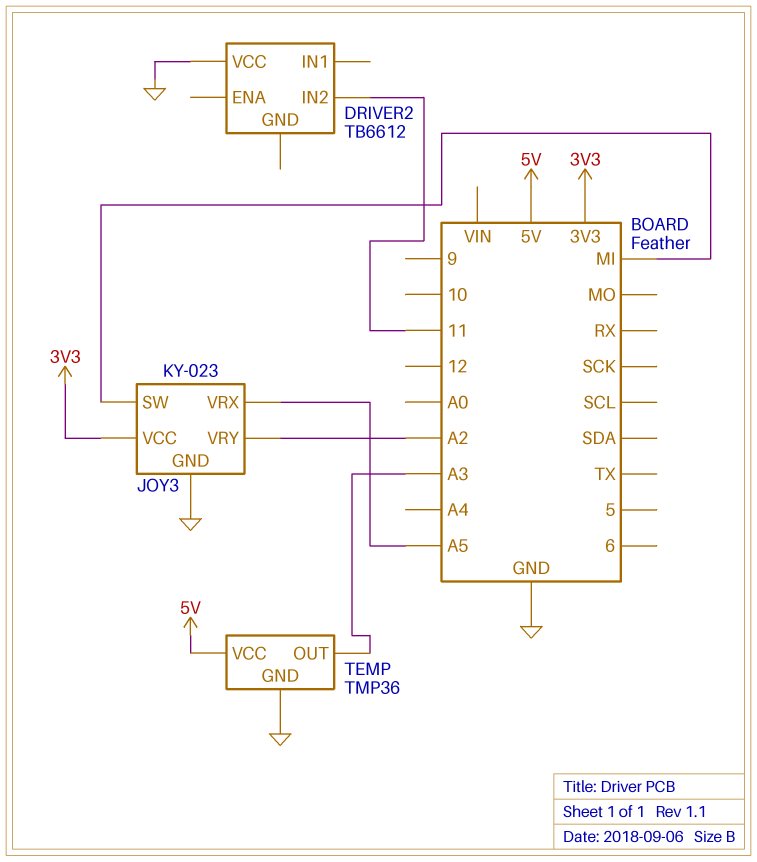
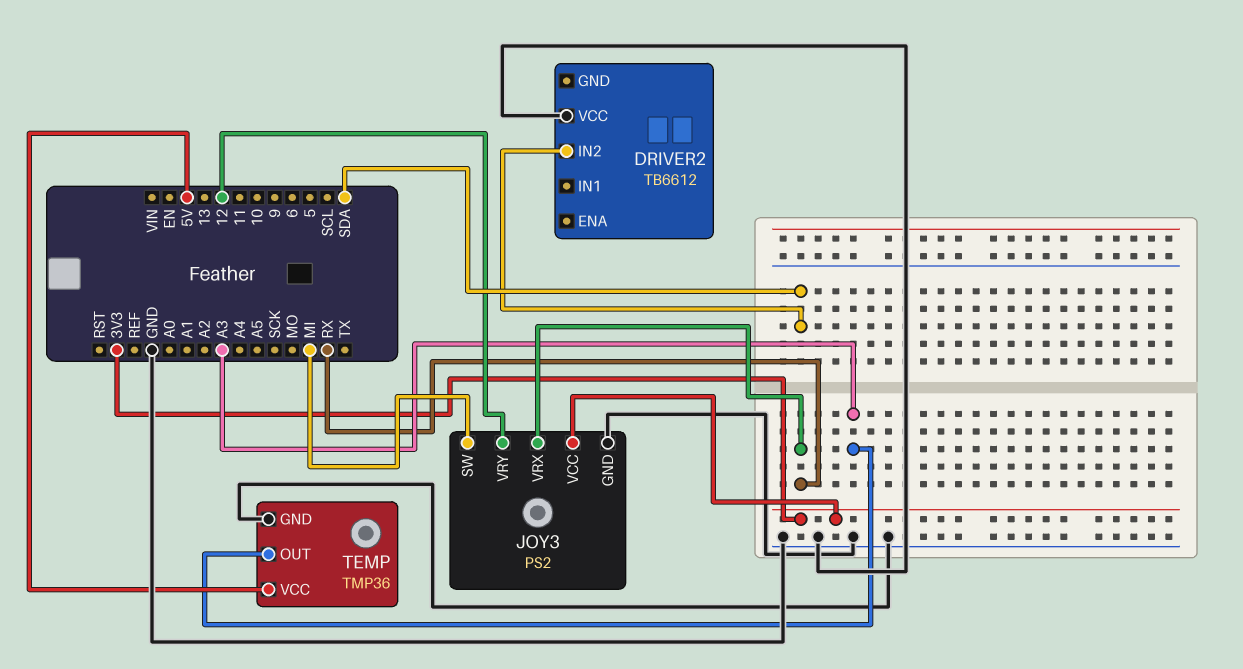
DRIVER2 pin IN2: 11 -> SDA
JOY3: KY-023 -> PS2
JOY3 pin VRX: A5 -> RX
JOY3 pin VRY: A2 -> 12

